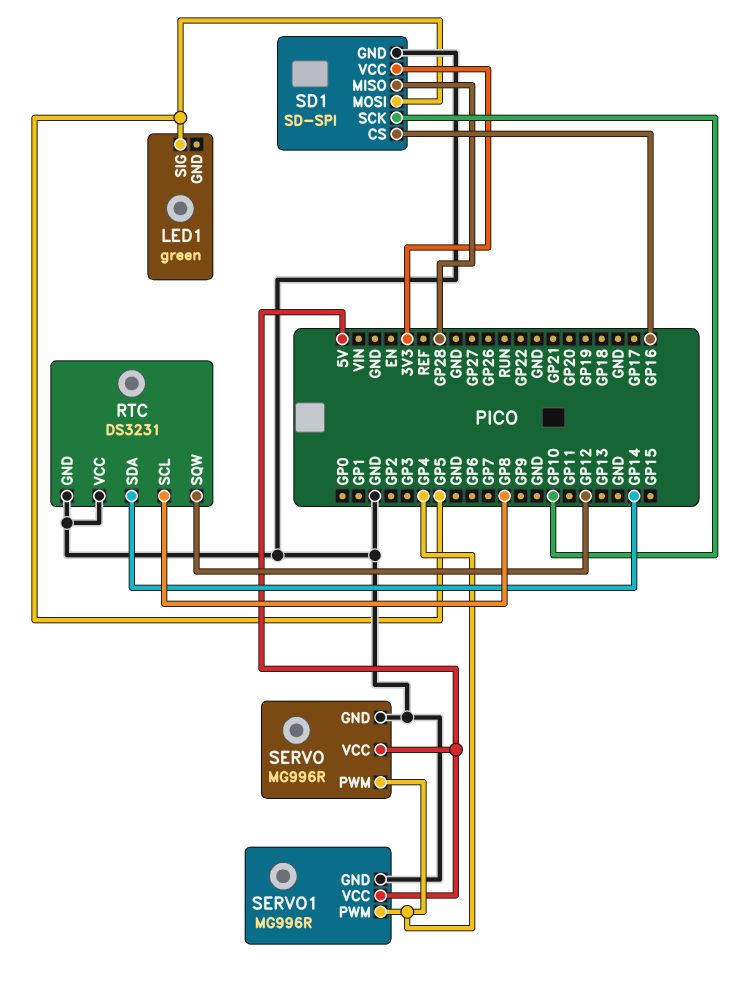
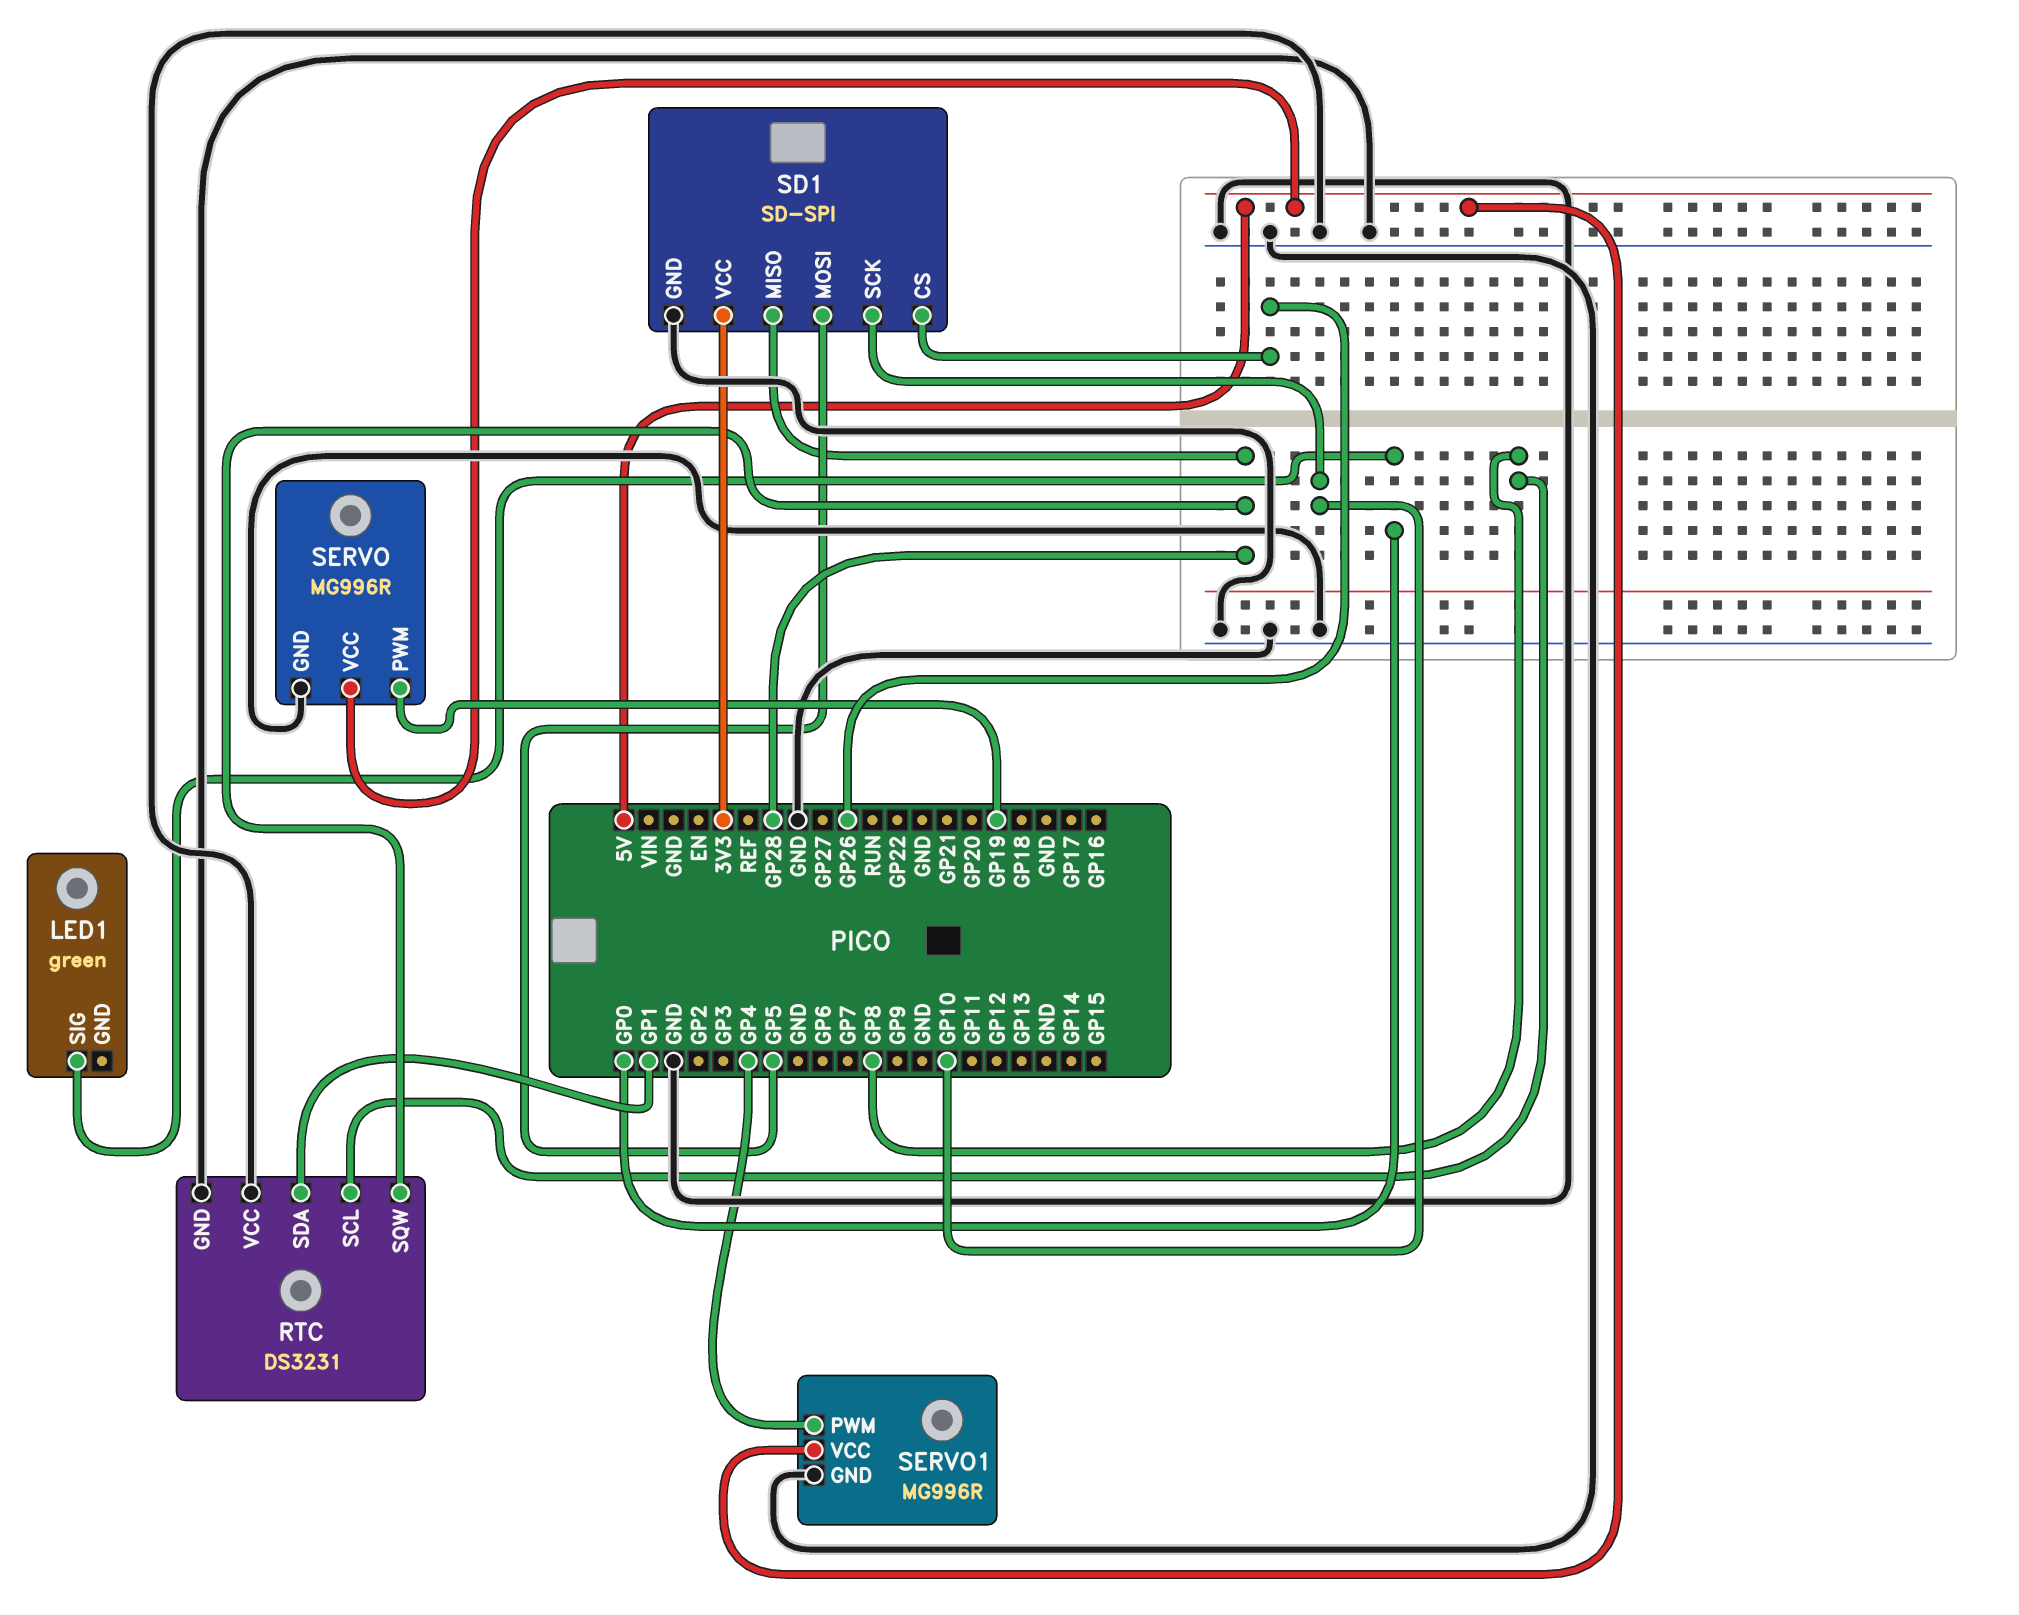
LED1 pin SIG: GP5 -> GP0
RTC pin SDA: GP14 -> GP1
RTC pin SQW: GP12 -> GP28
SD1 pin CS: GP16 -> GP26
SERVO pin PWM: GP4 -> GP19

